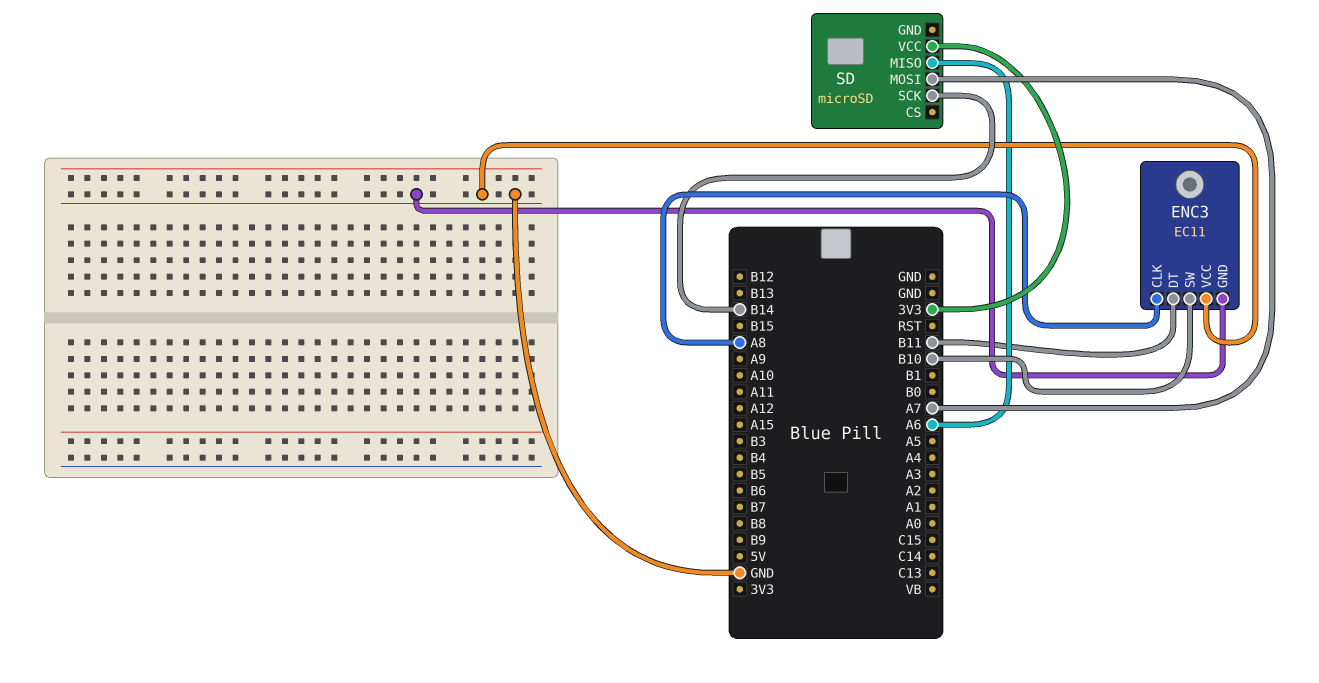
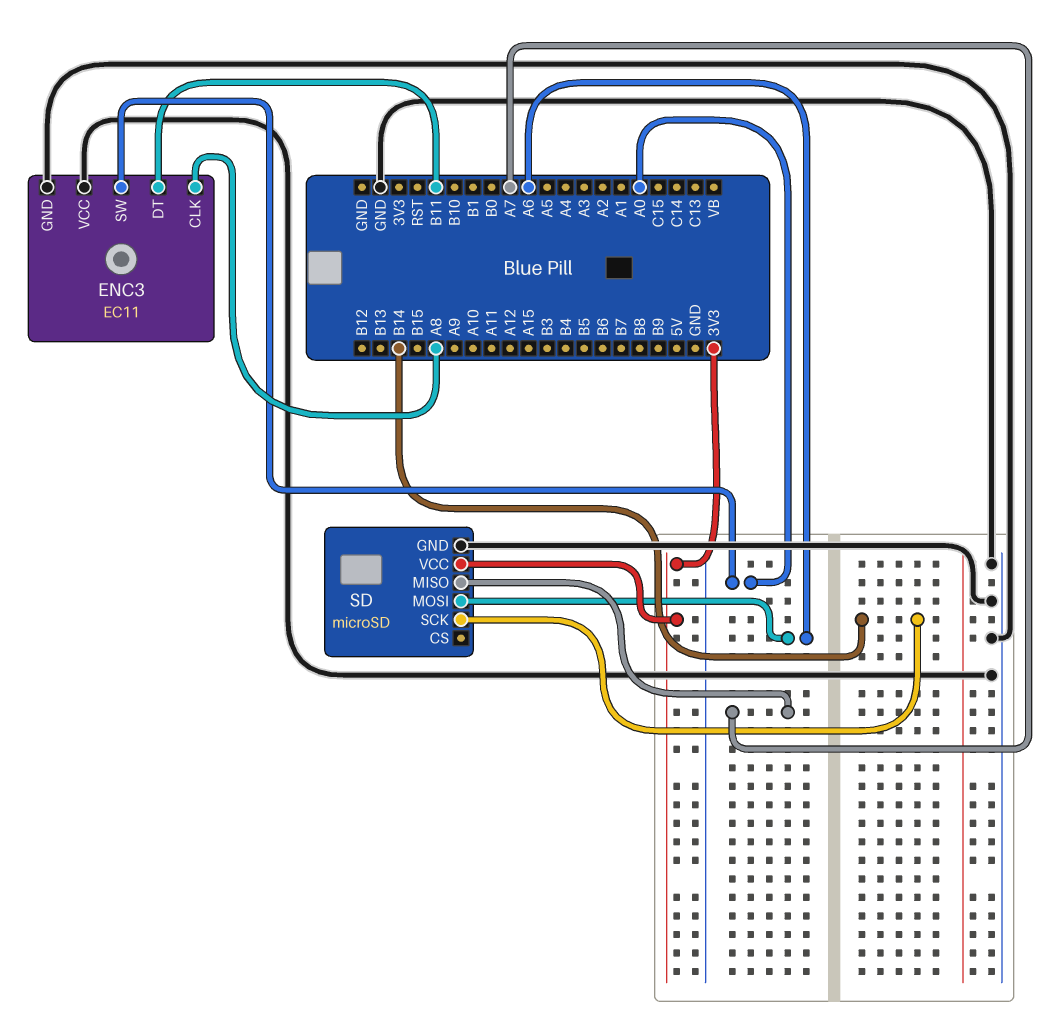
ENC3 pin SW: B10 -> A0
SD pin GND: none -> GND
SD pin MISO: A6 -> A7
SD pin MOSI: A7 -> A6

